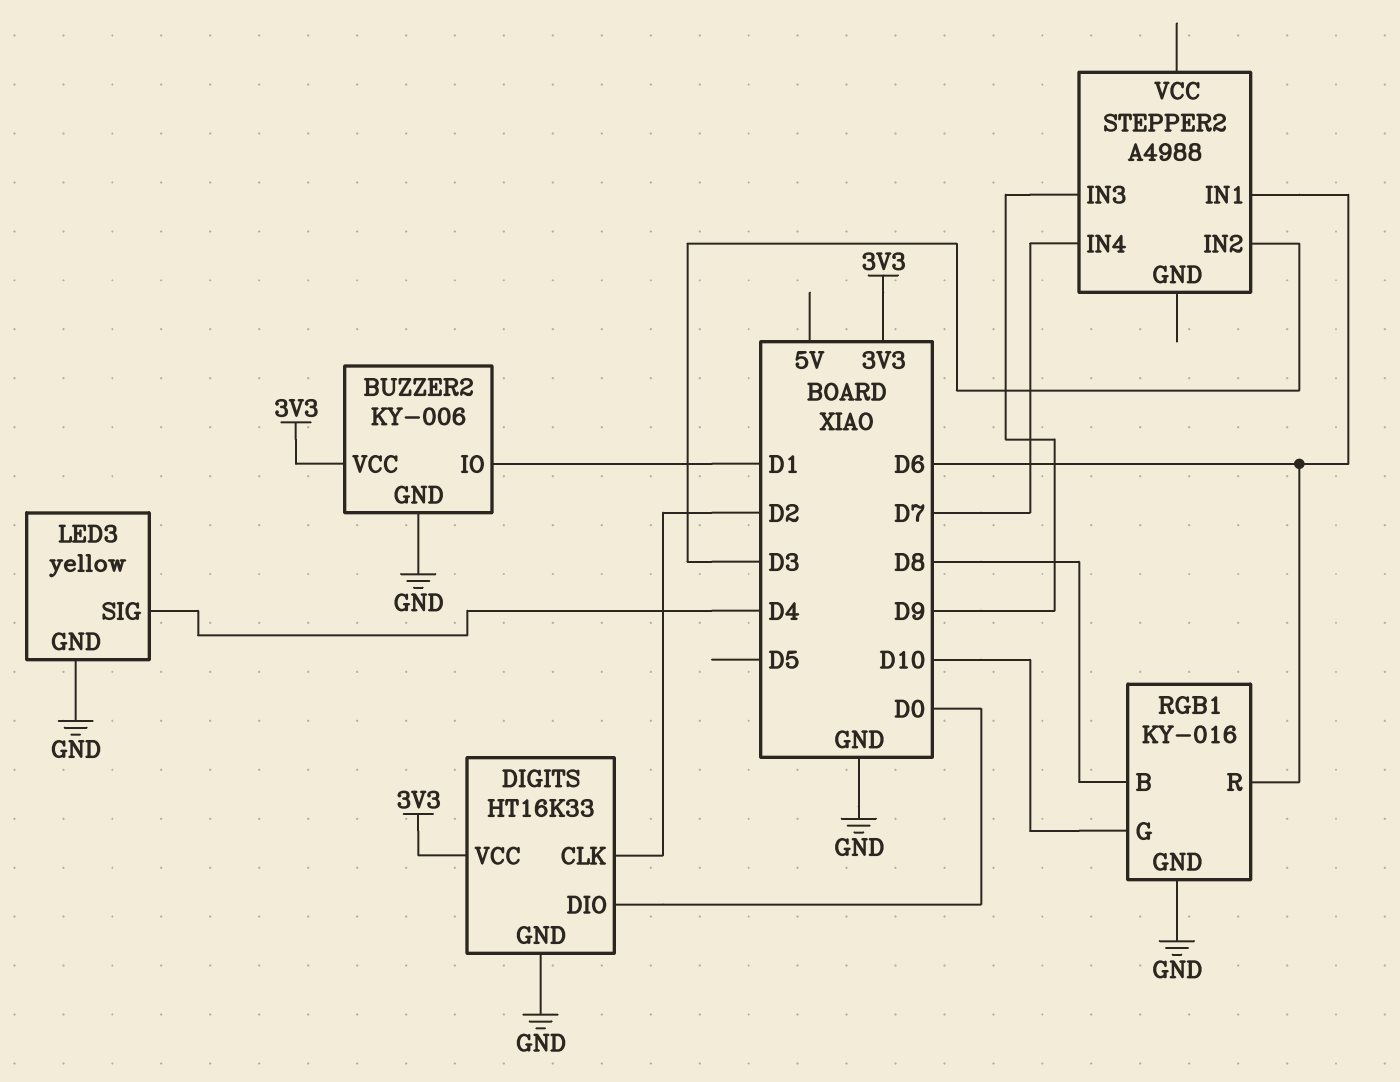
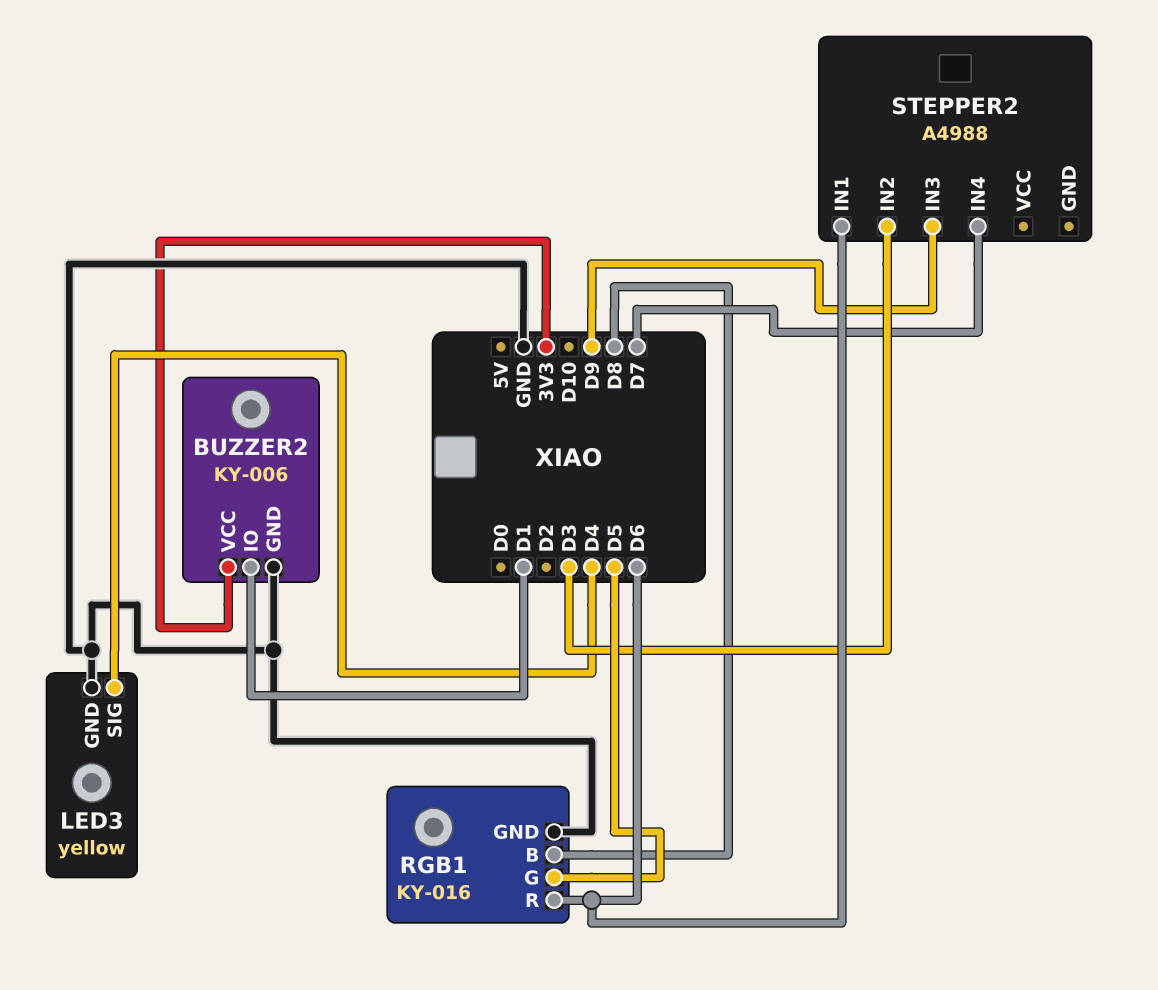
DIGITS: HT16K33 -> none
DIGITS pin CLK: D2 -> none
DIGITS pin DIO: D0 -> none
DIGITS pin GND: GND -> none
DIGITS pin VCC: 3V3 -> none
RGB1 pin G: D10 -> D5

